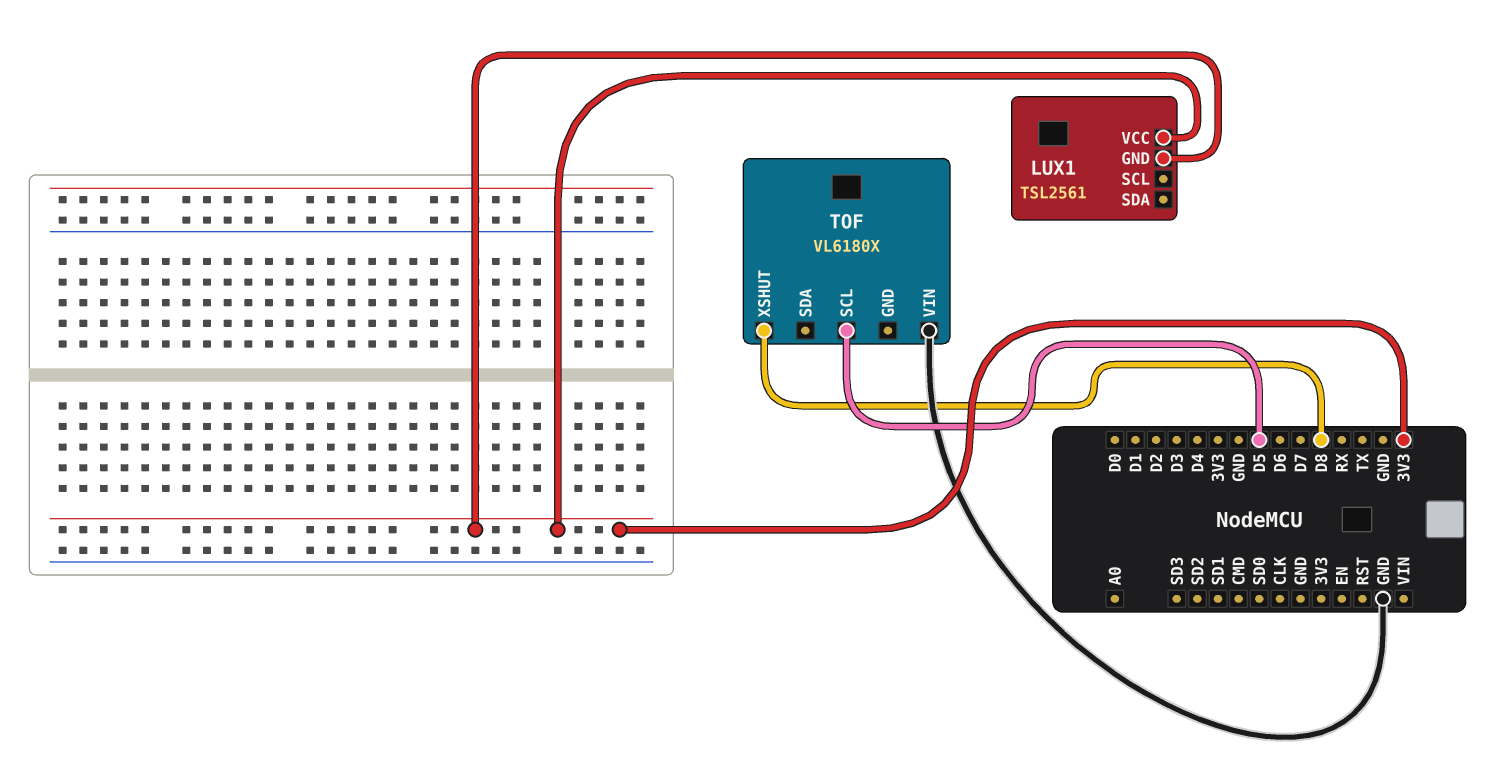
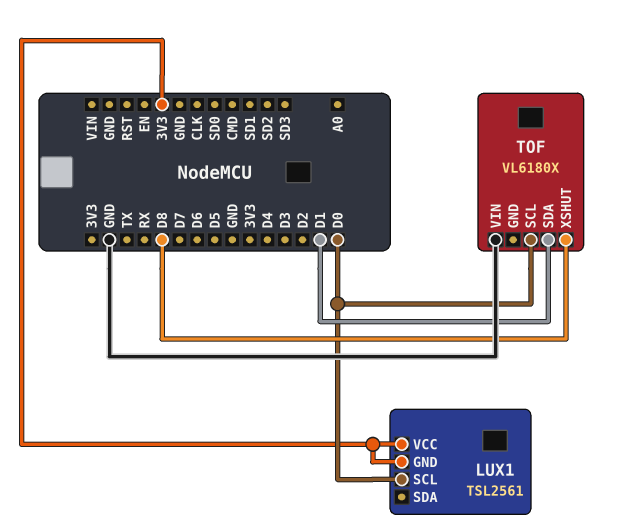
LUX1 pin SCL: none -> D0
TOF pin SCL: D5 -> D0
TOF pin SDA: none -> D1

